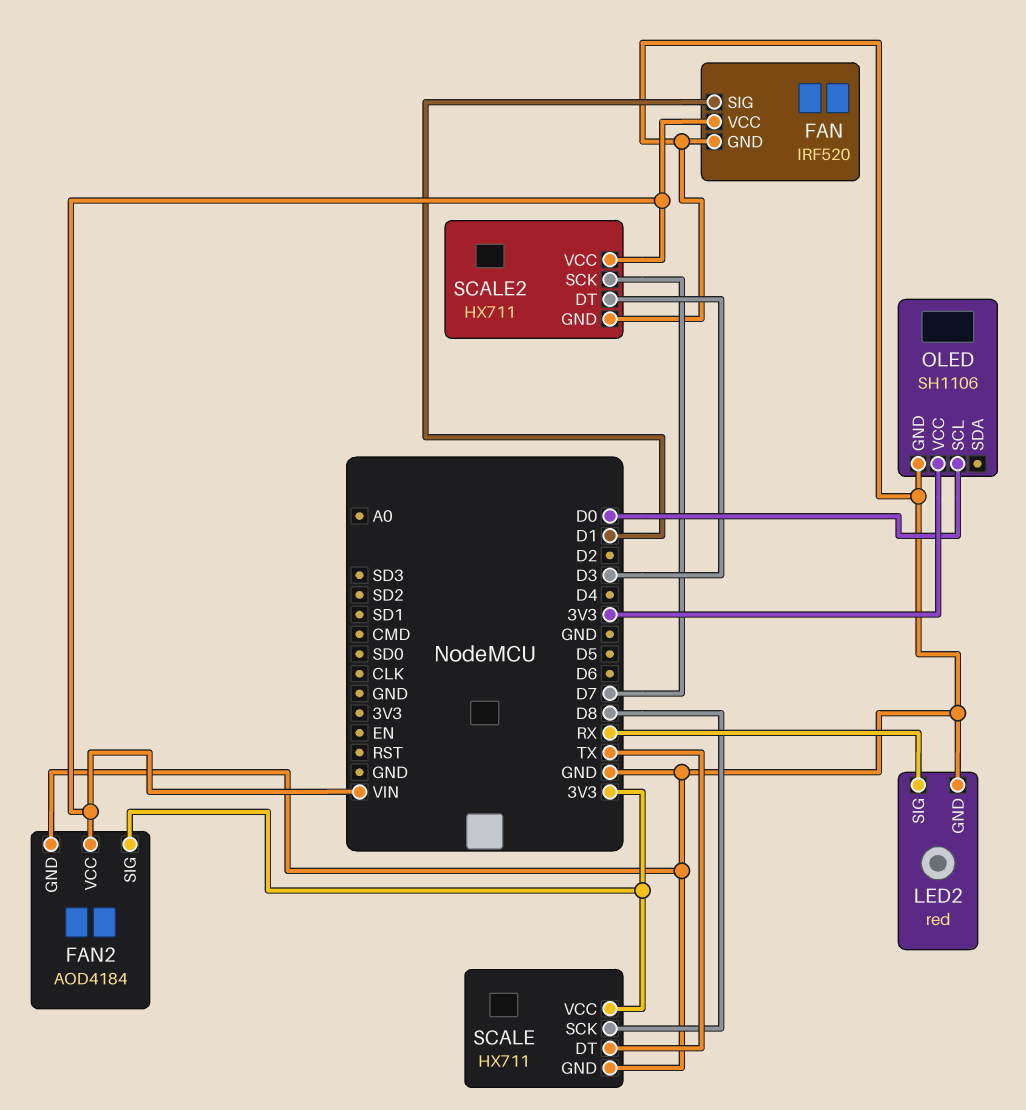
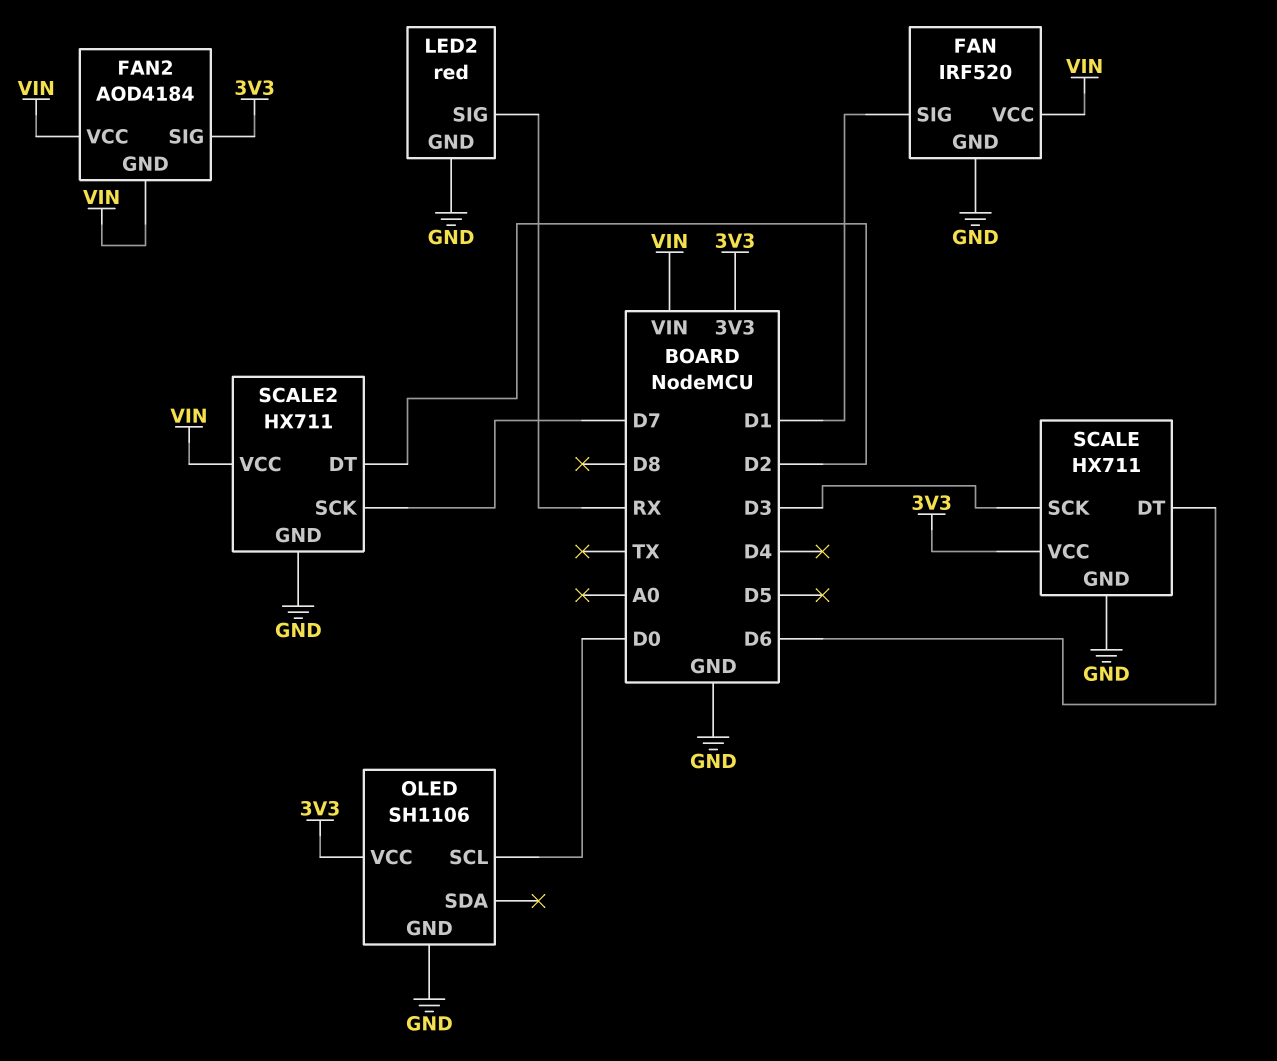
FAN2 pin GND: GND -> VIN
SCALE pin DT: TX -> D6
SCALE pin SCK: D8 -> D3
SCALE2 pin DT: D3 -> D2

